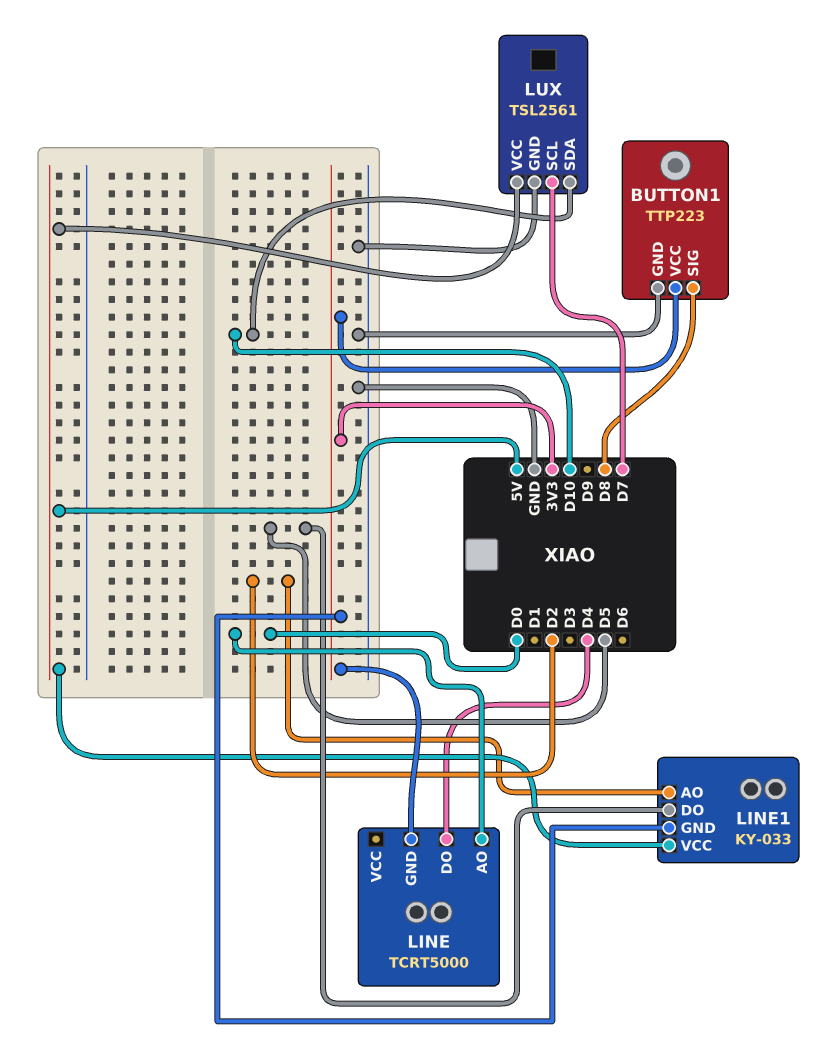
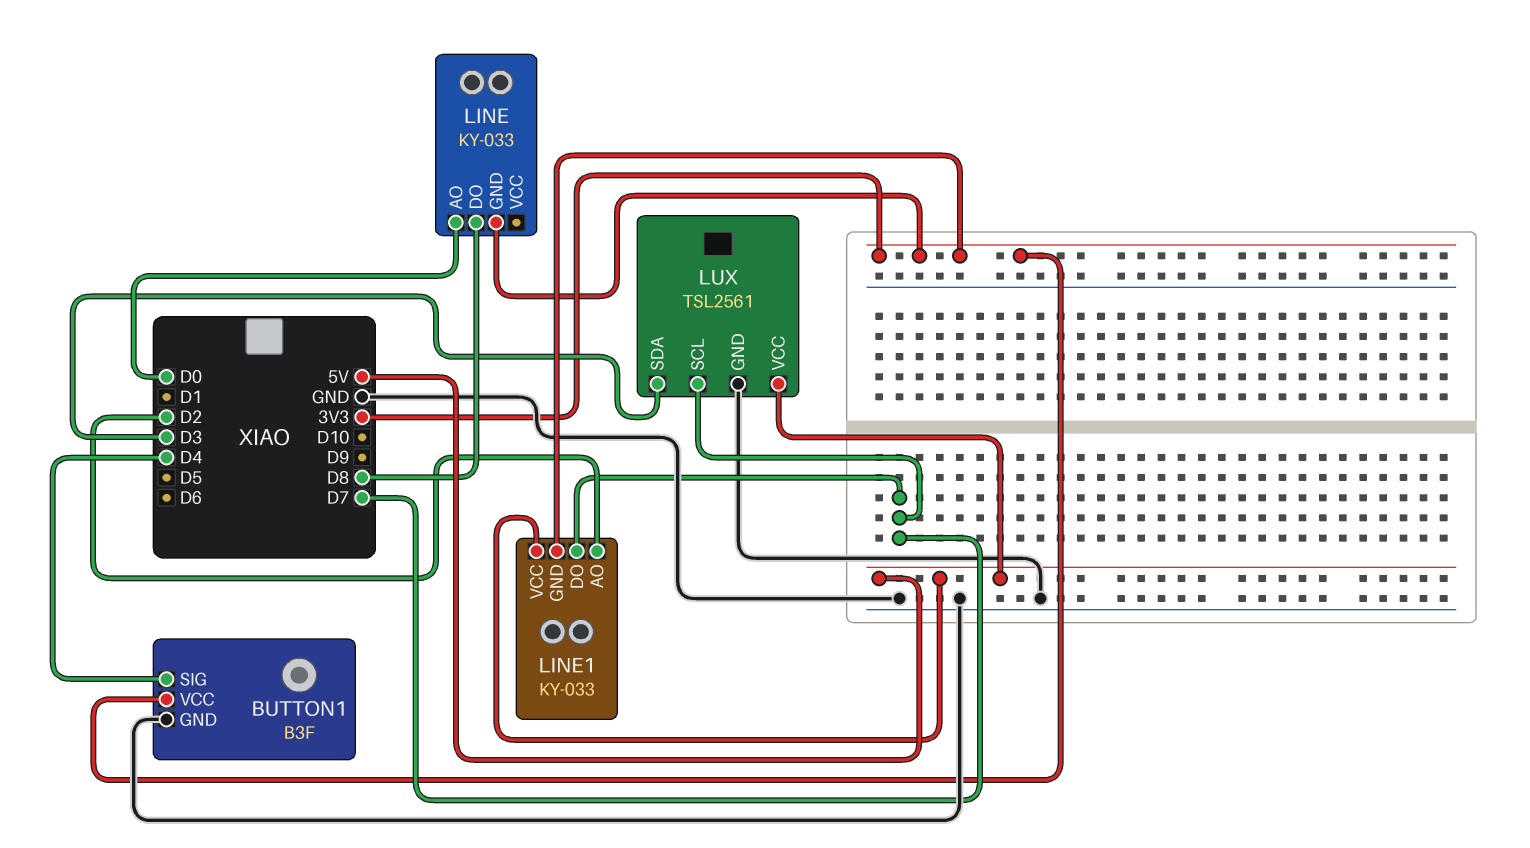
BUTTON1: TTP223 -> B3F
BUTTON1 pin SIG: D8 -> D4
LINE: TCRT5000 -> KY-033
LINE pin DO: D4 -> D8
LINE1 pin DO: D5 -> D7
LUX pin SDA: D10 -> D3

